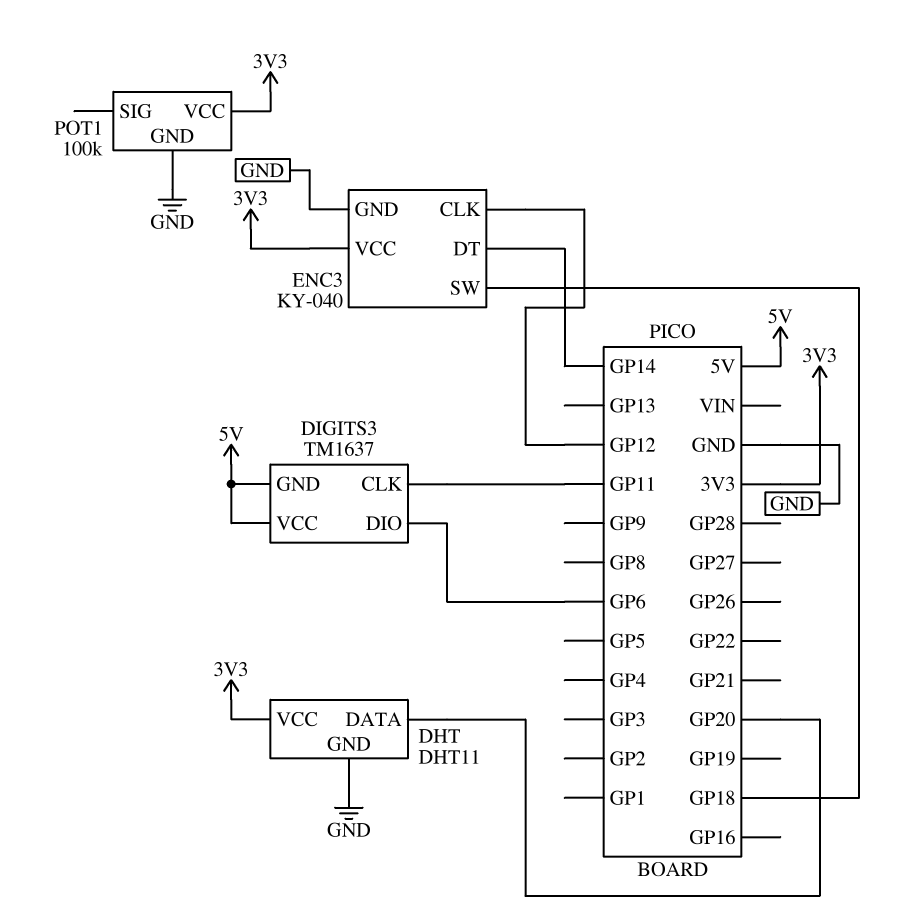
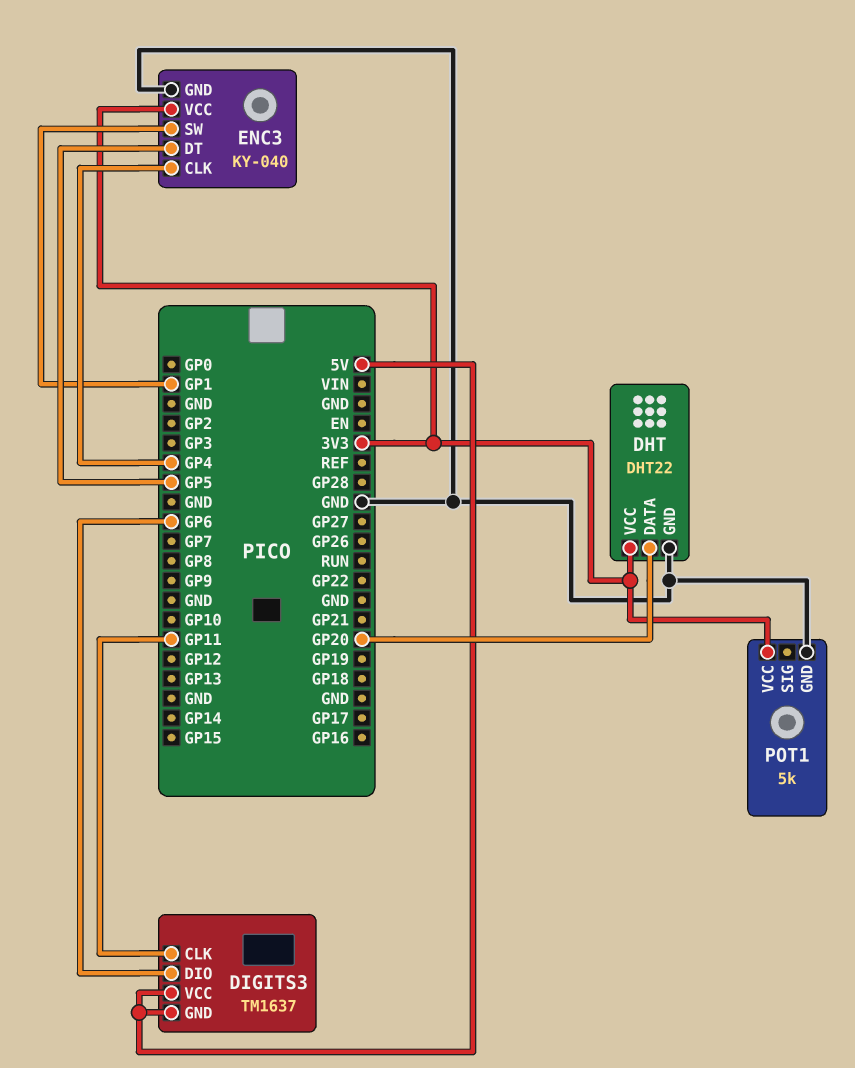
DHT: DHT11 -> DHT22
ENC3 pin CLK: GP12 -> GP4
ENC3 pin DT: GP14 -> GP5
ENC3 pin SW: GP18 -> GP1
POT1: 100k -> 5k

